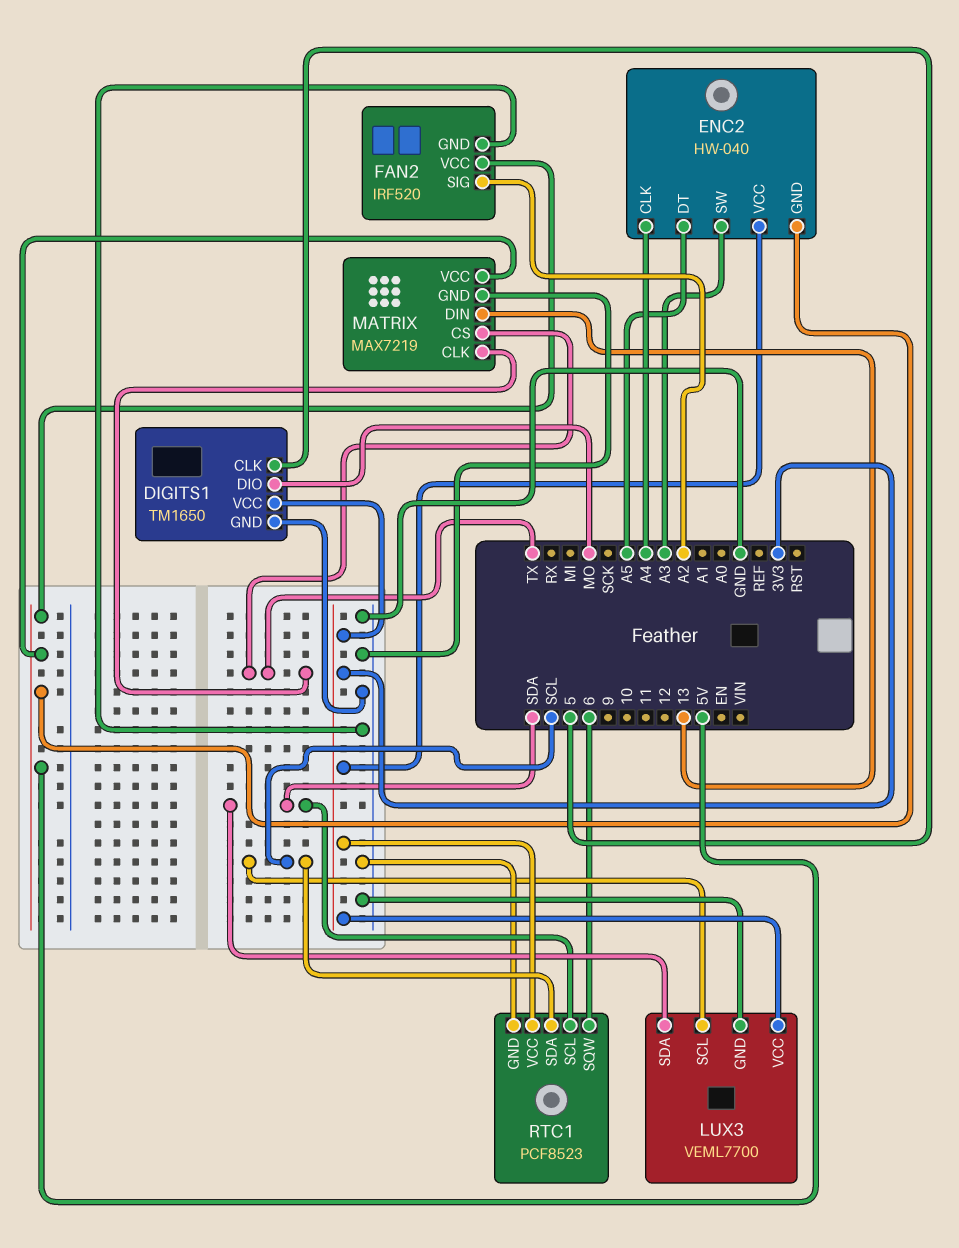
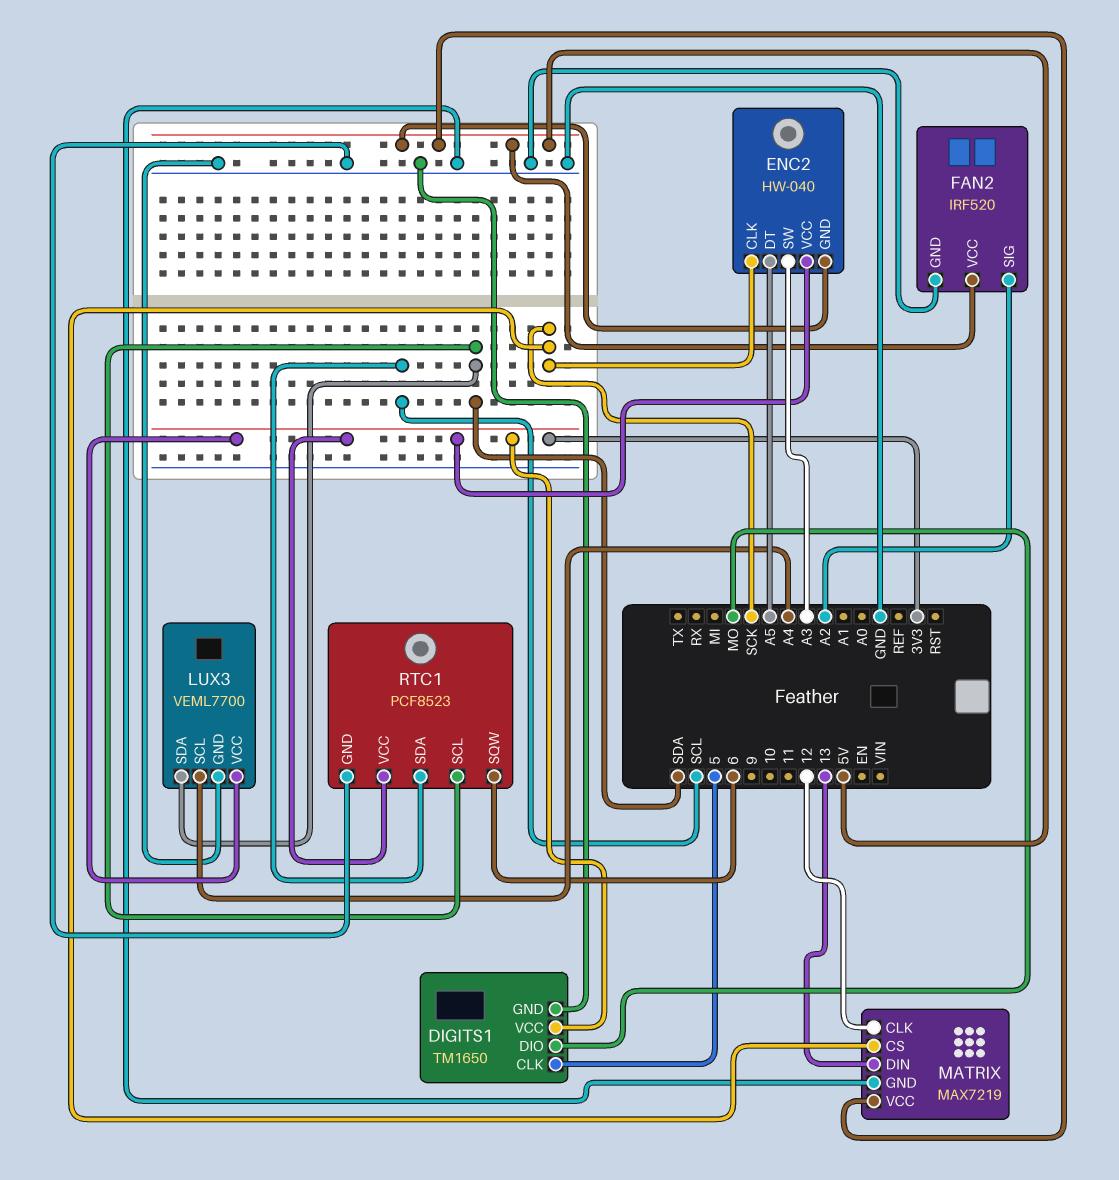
ENC2 pin CLK: A4 -> SCK
LUX3 pin SCL: SCL -> A4
MATRIX pin CLK: TX -> 12
MATRIX pin CS: TX -> SCK

